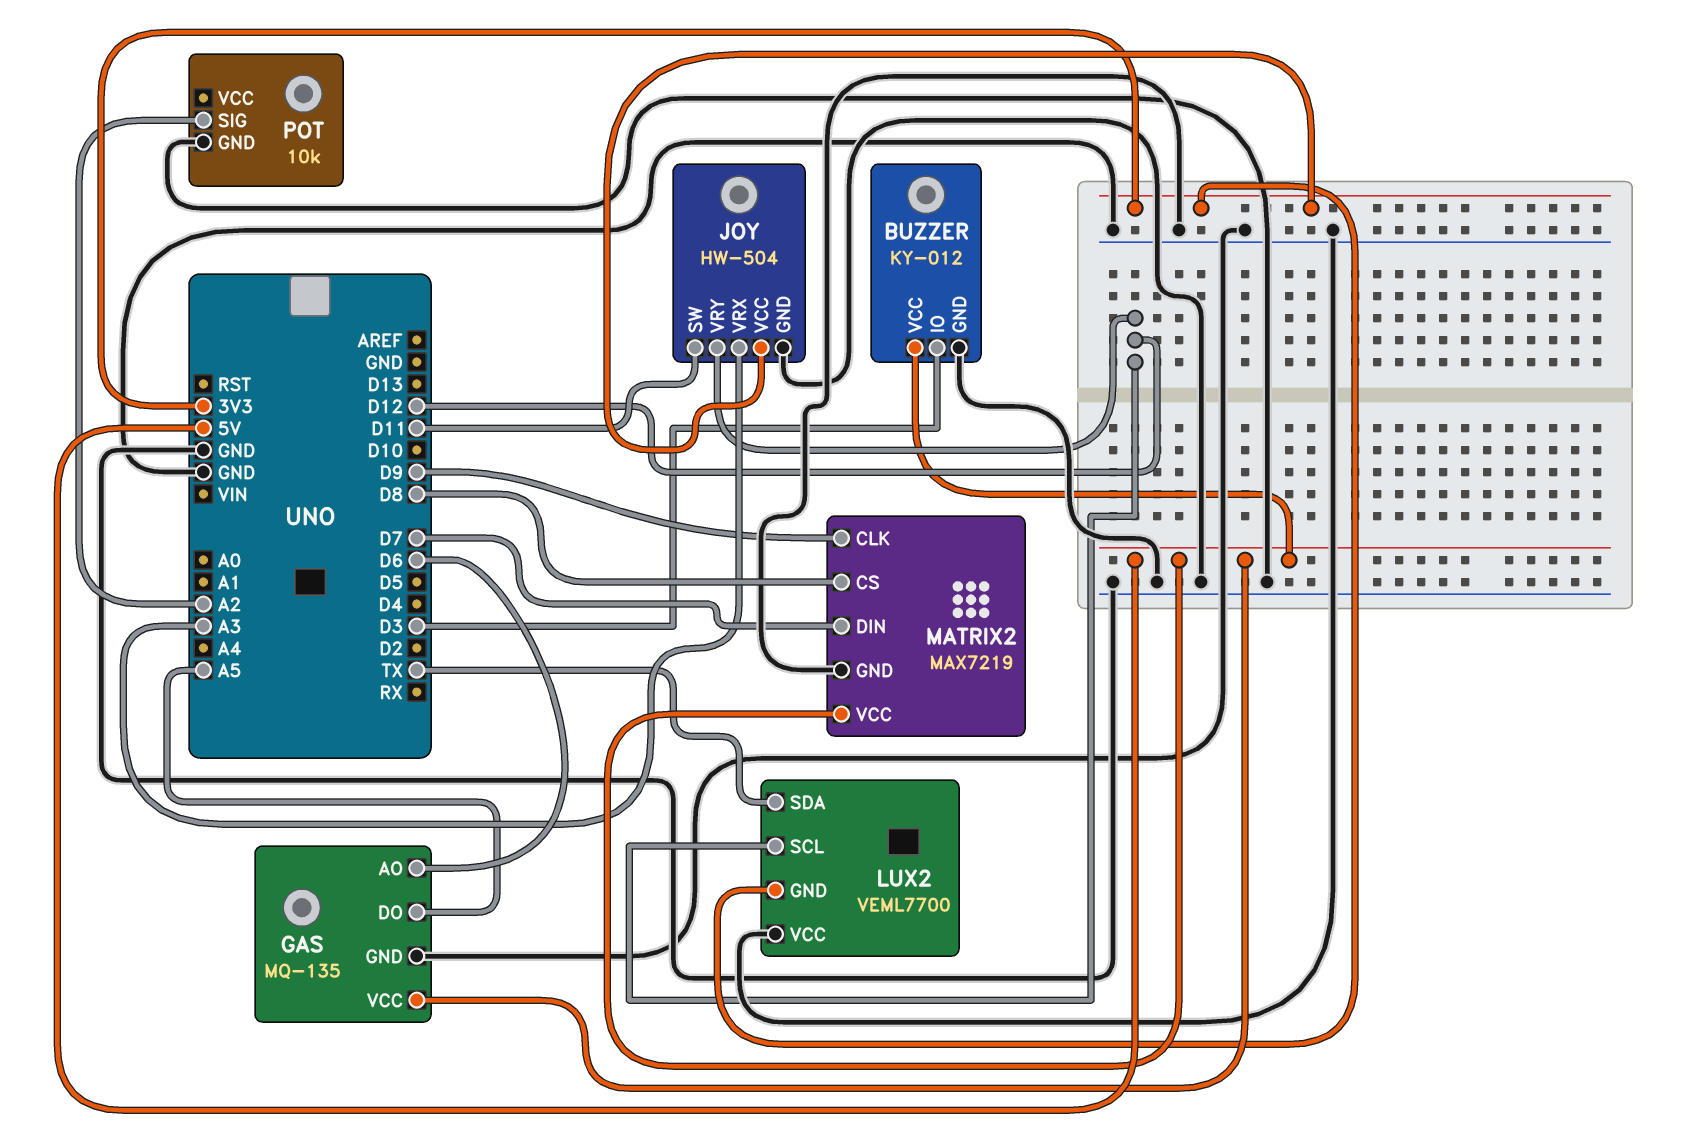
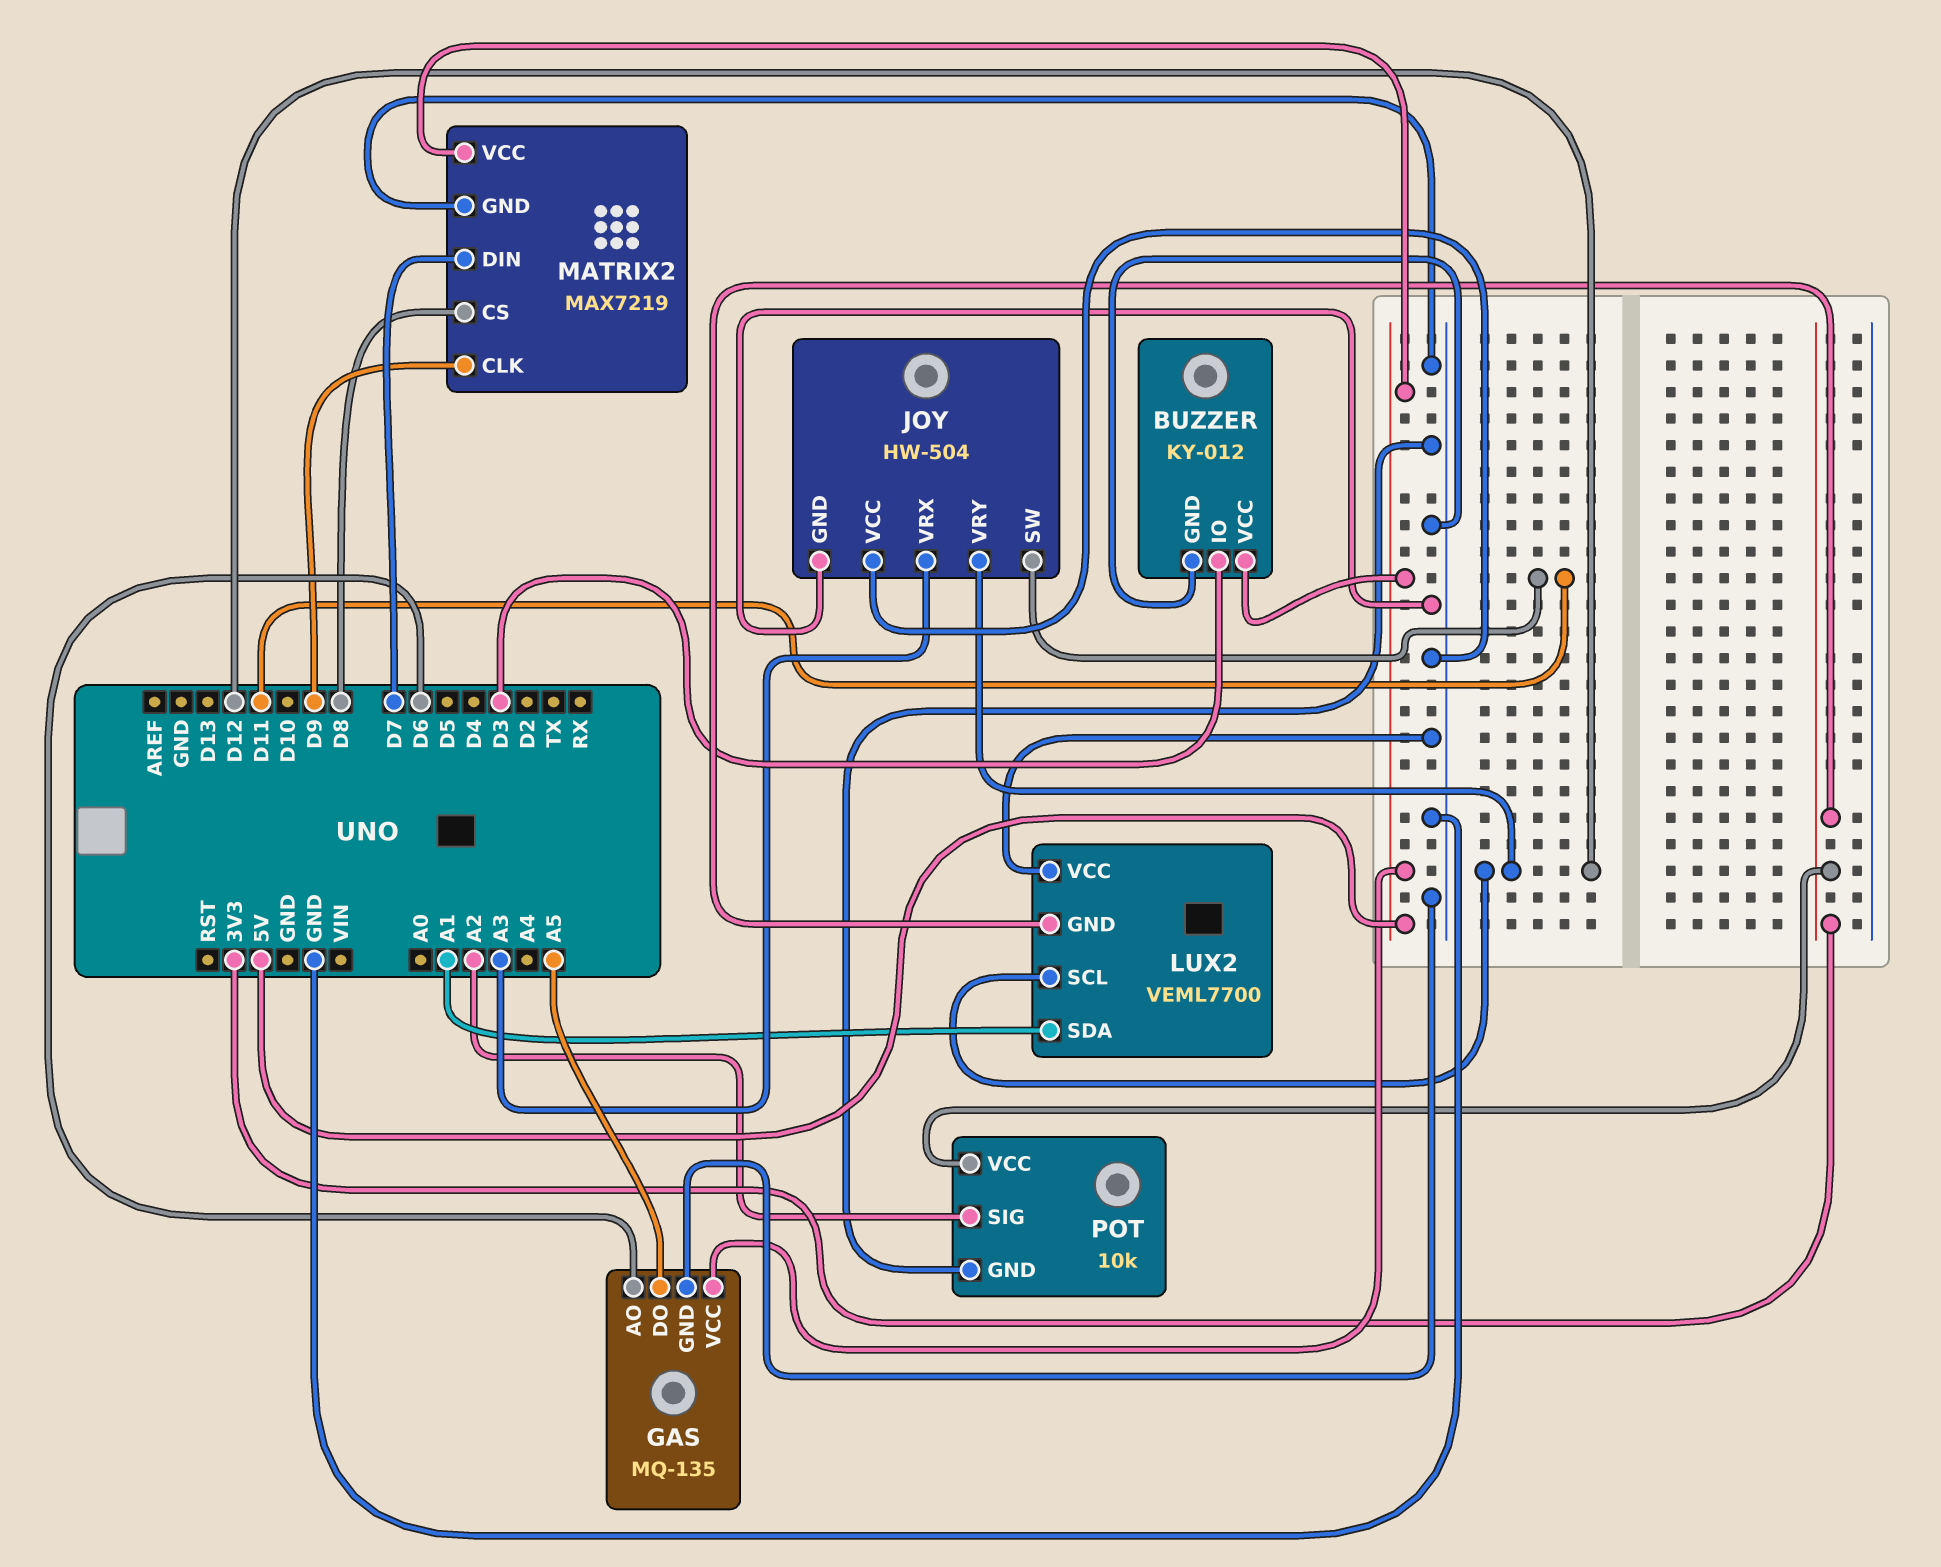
JOY pin VCC: 3V3 -> GND
LUX2 pin SDA: TX -> A1
POT pin VCC: none -> 3V3

